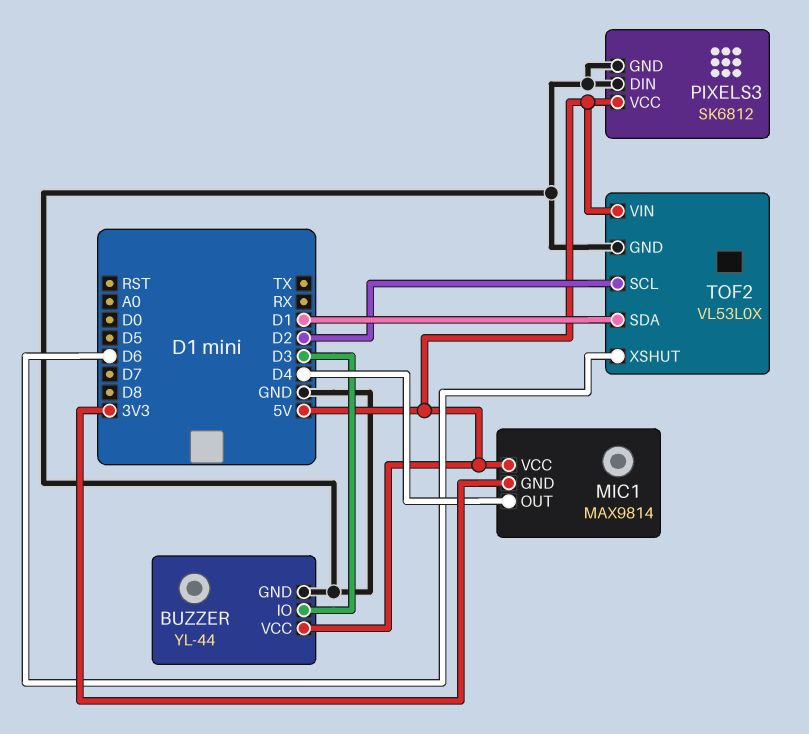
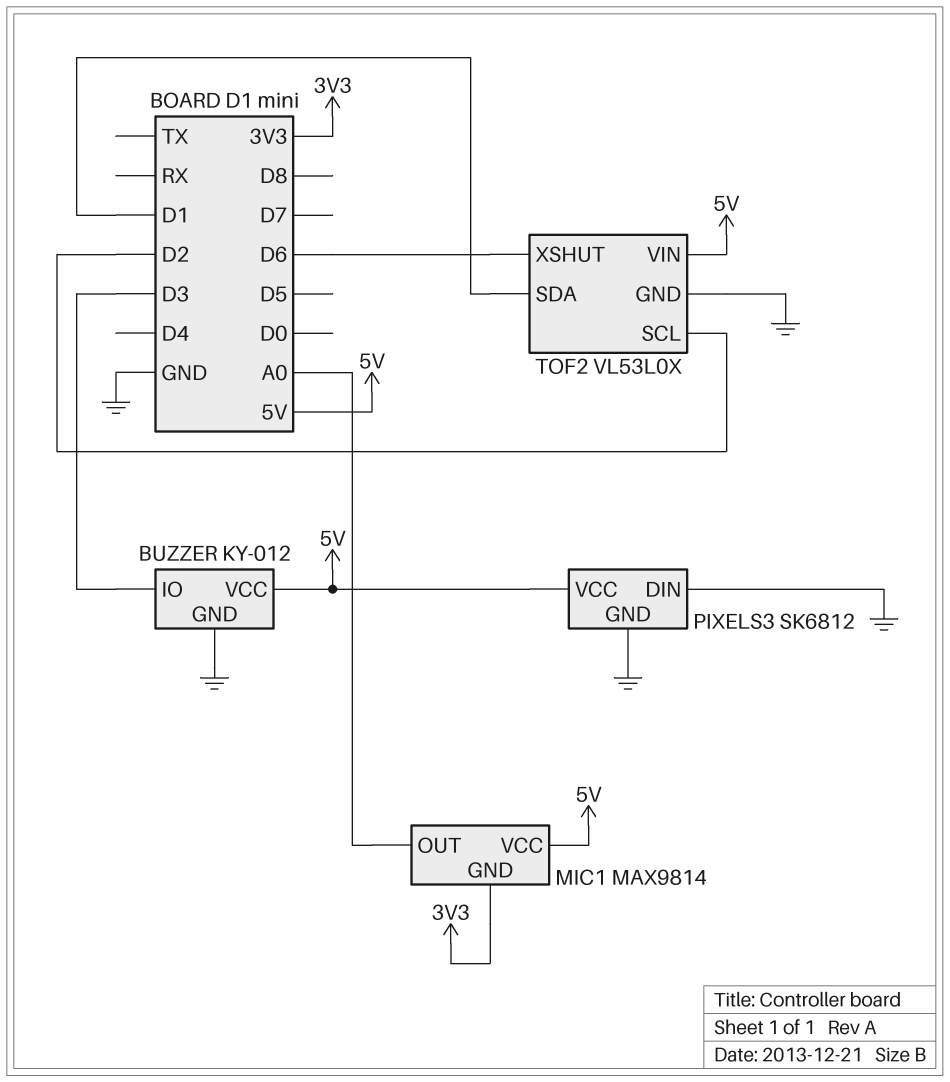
BUZZER: YL-44 -> KY-012
MIC1 pin OUT: D4 -> A0

